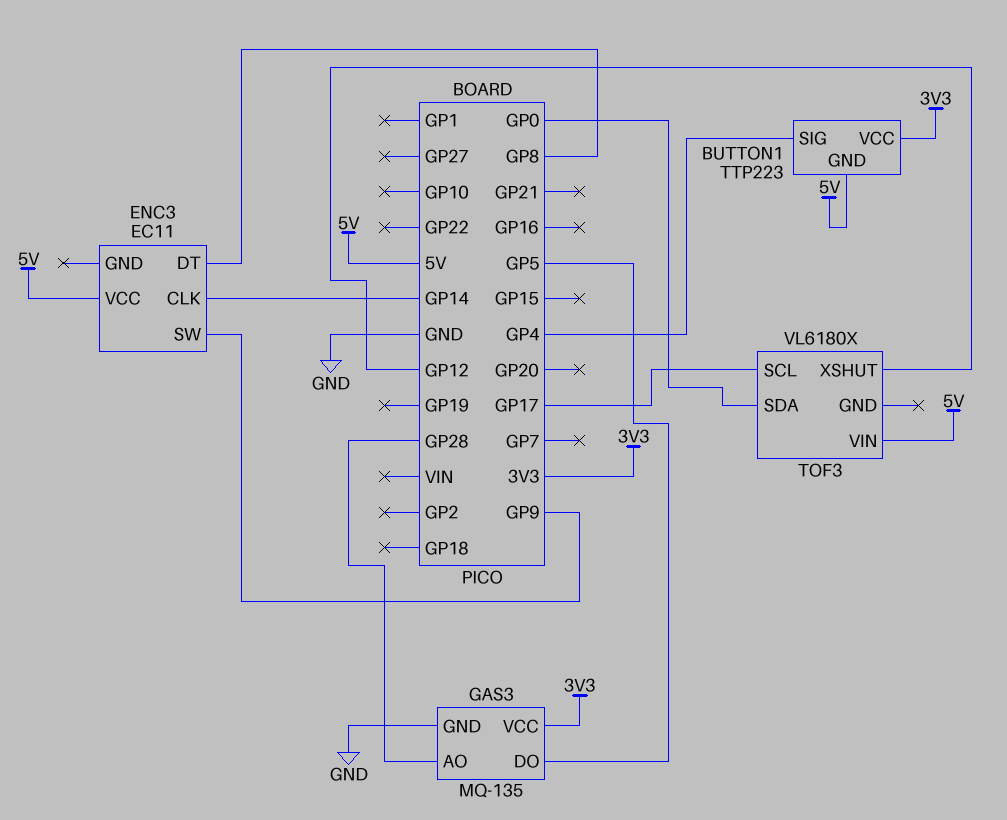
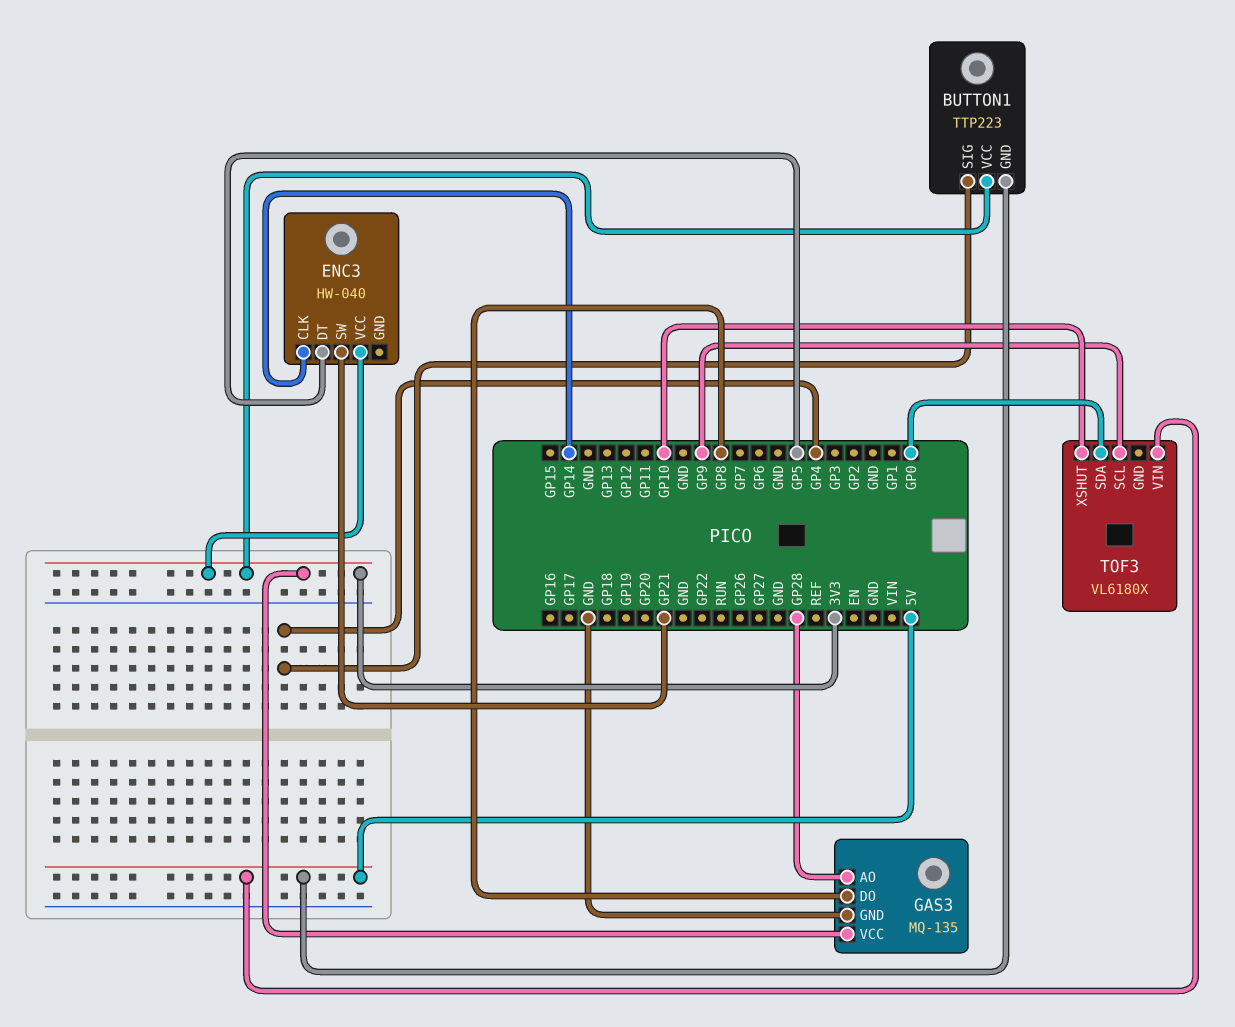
ENC3: EC11 -> HW-040
ENC3 pin DT: GP8 -> GP5
ENC3 pin SW: GP9 -> GP21
ENC3 pin VCC: 5V -> 3V3
GAS3 pin DO: GP5 -> GP8
TOF3 pin SCL: GP17 -> GP9
TOF3 pin XSHUT: GP12 -> GP10

